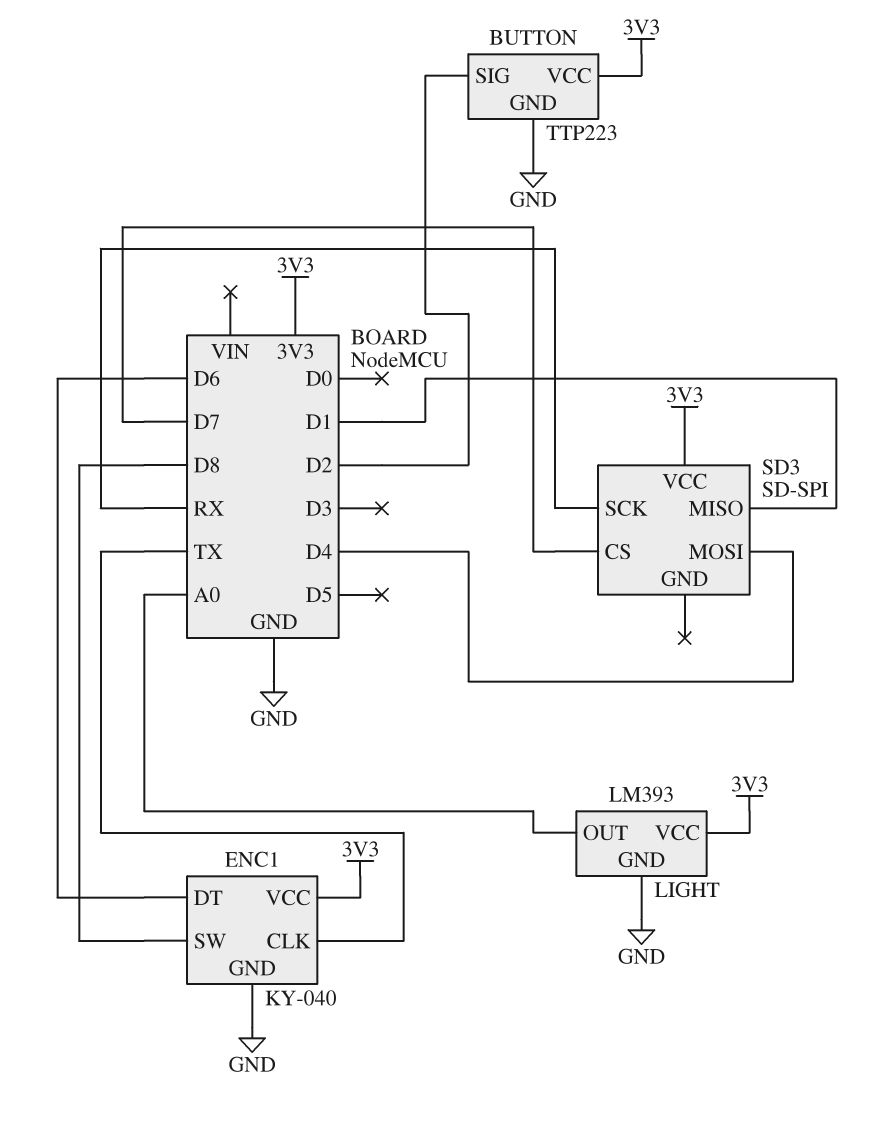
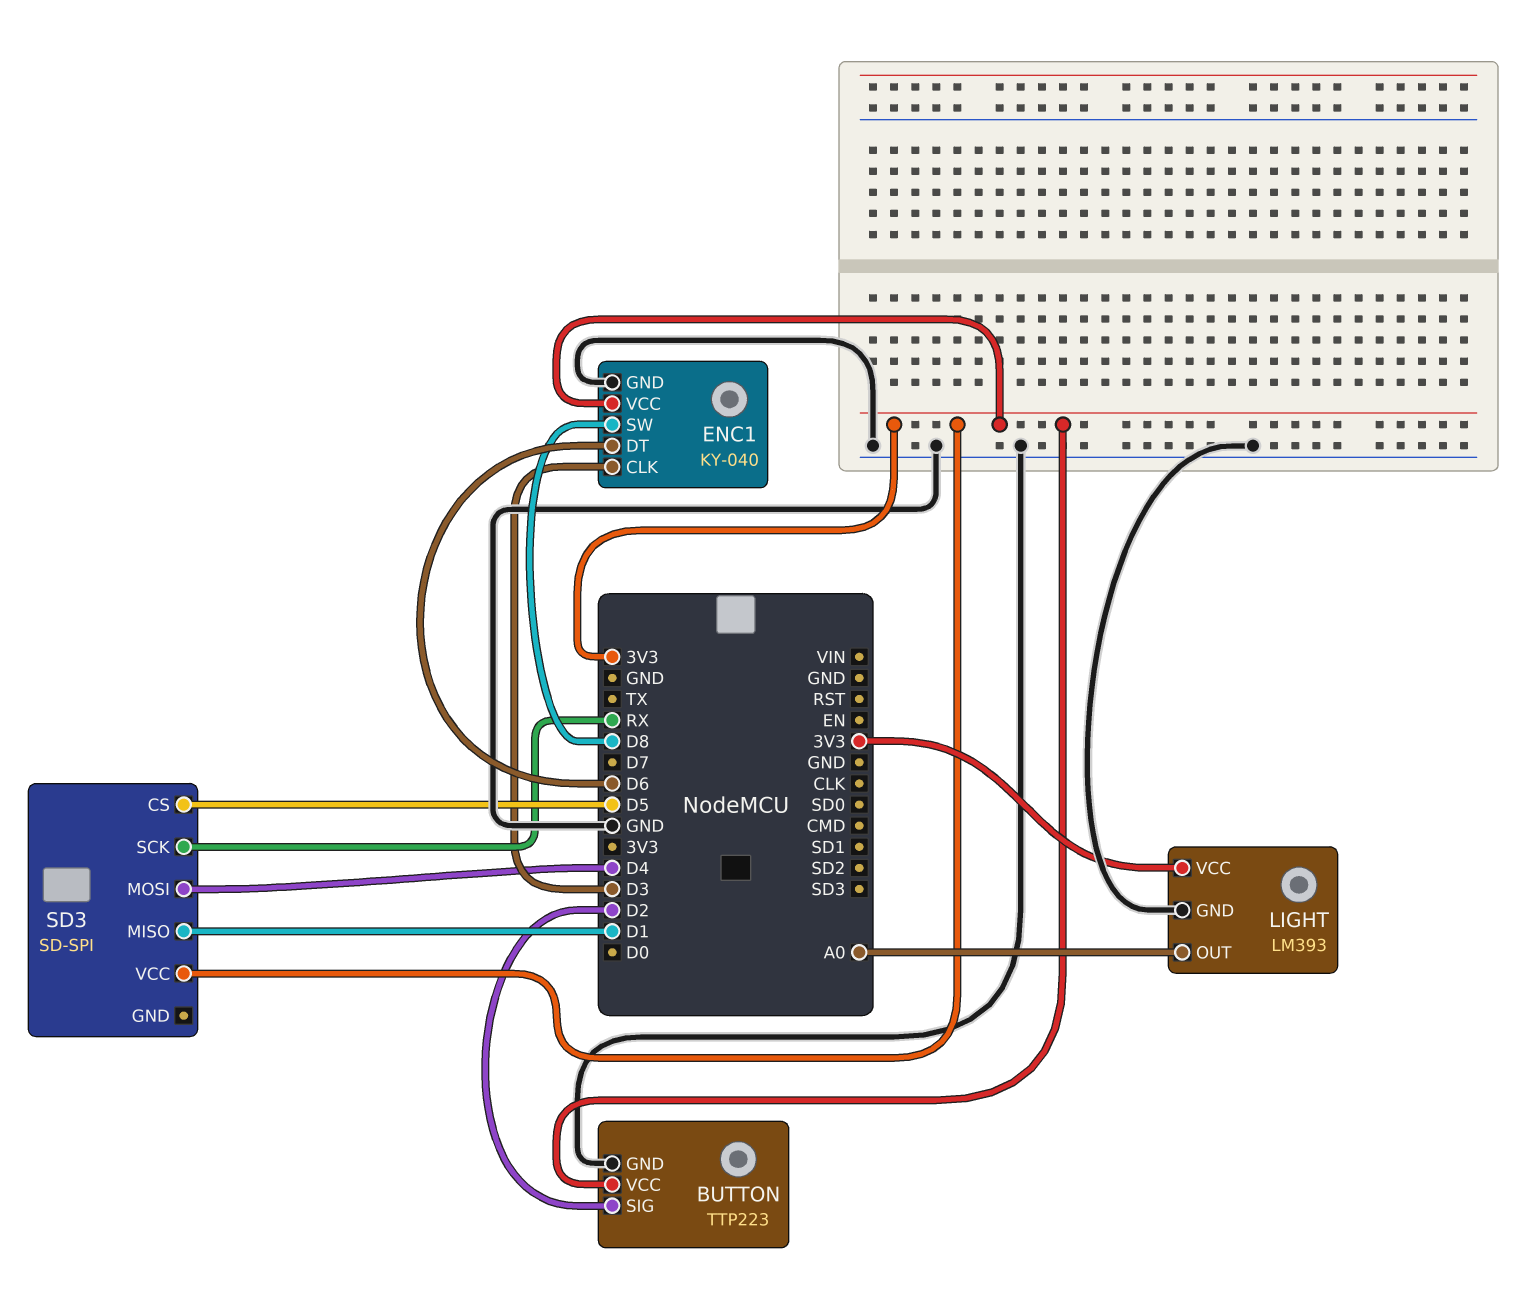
ENC1 pin CLK: TX -> D3
SD3 pin CS: D7 -> D5

